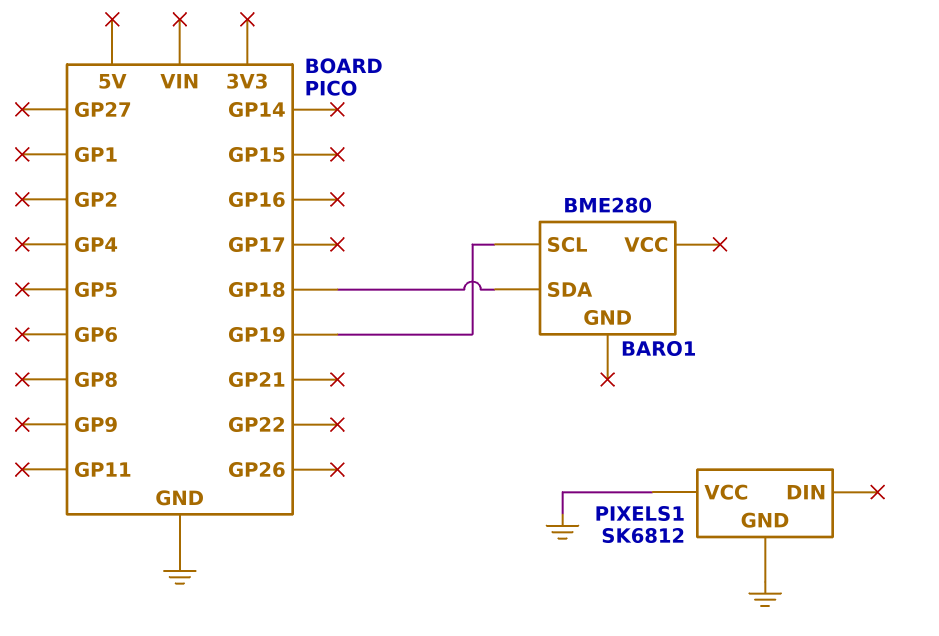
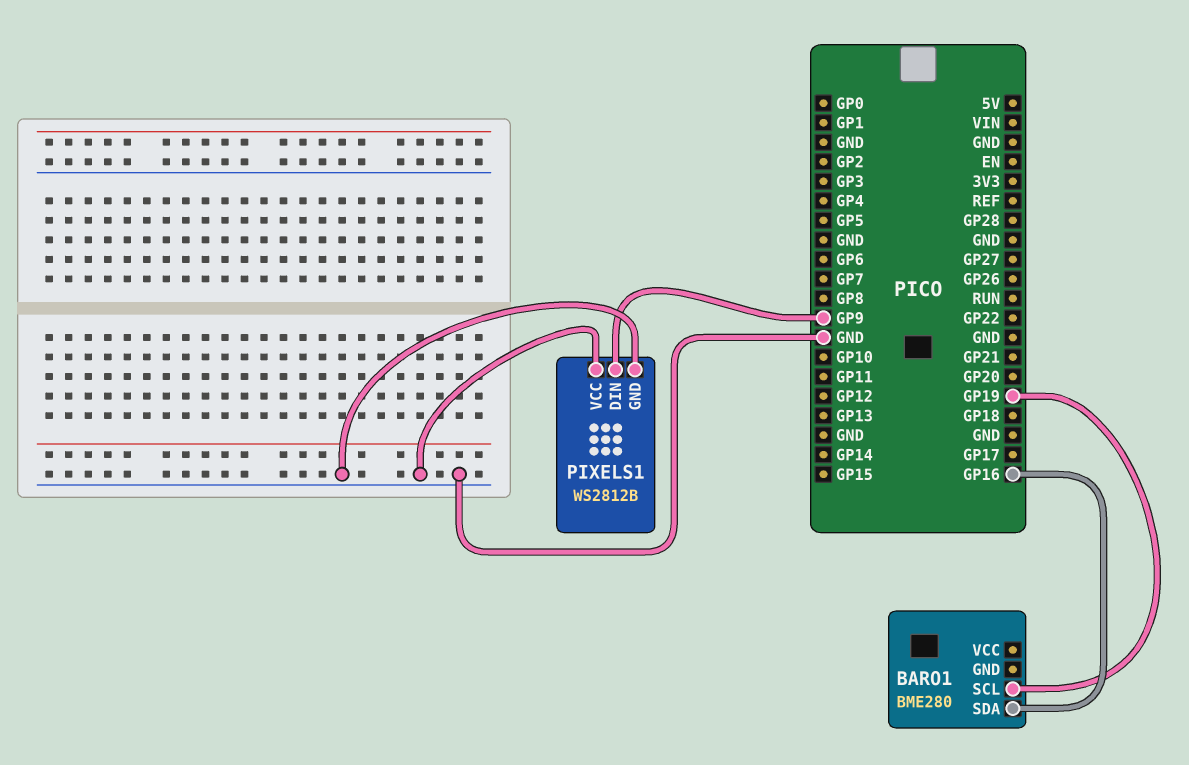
BARO1 pin SDA: GP18 -> GP16
PIXELS1: SK6812 -> WS2812B
PIXELS1 pin DIN: none -> GP9

